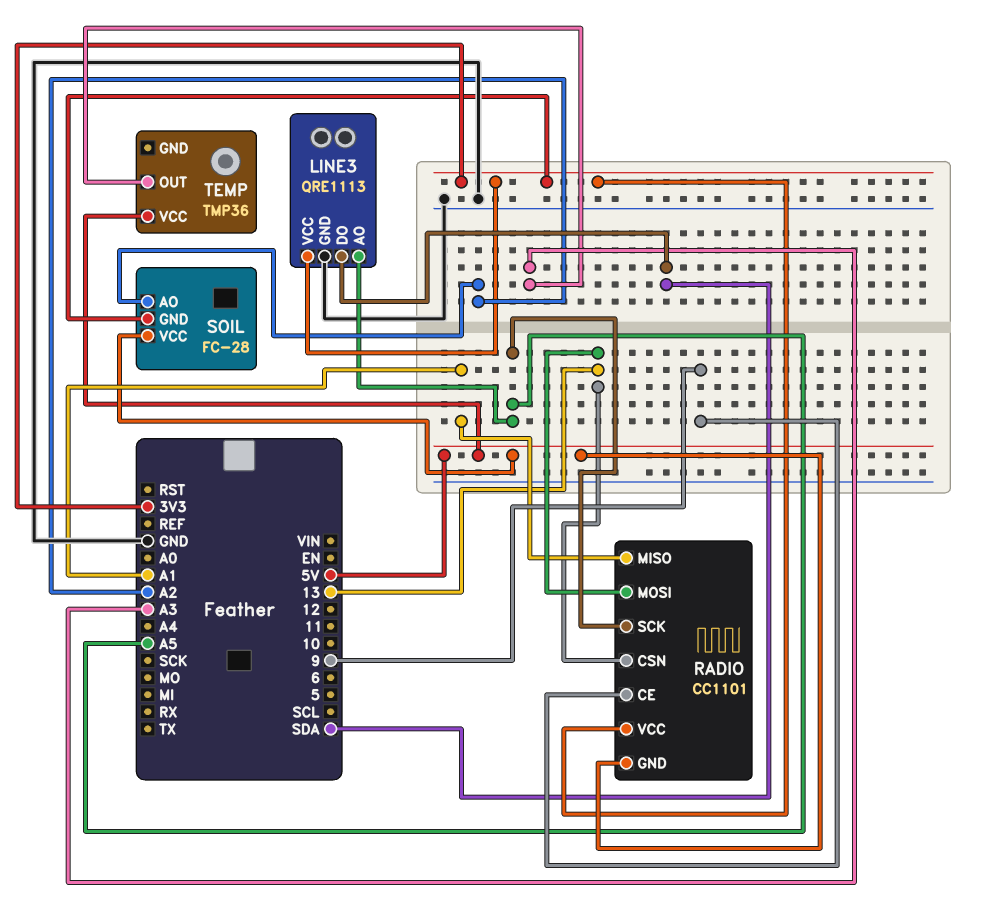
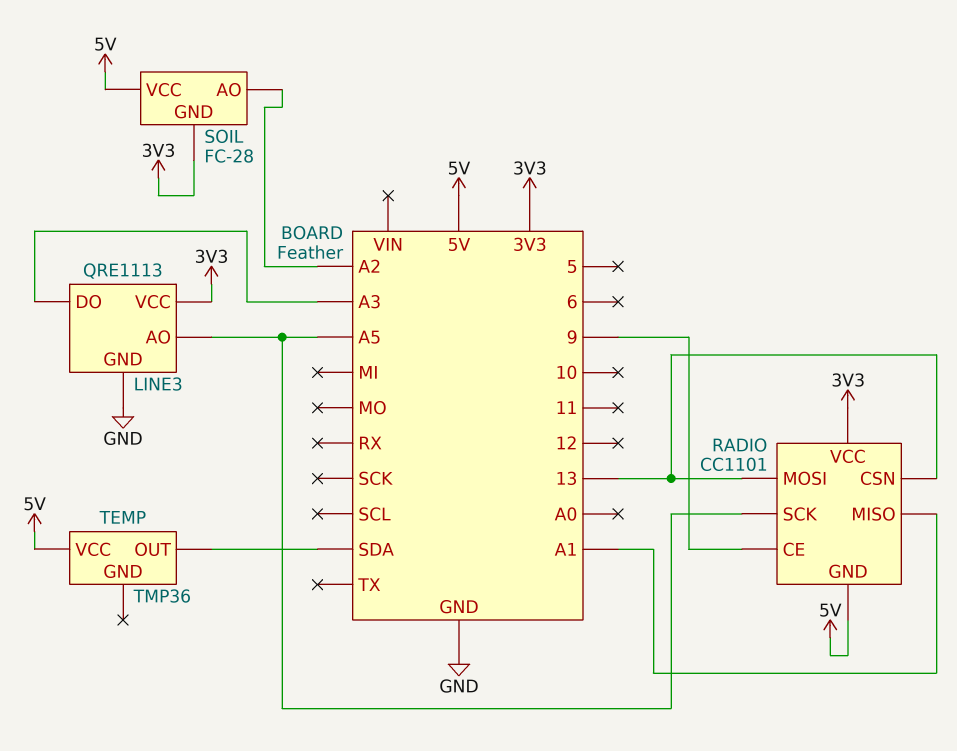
LINE3 pin DO: SDA -> A3
TEMP pin OUT: A3 -> SDA

